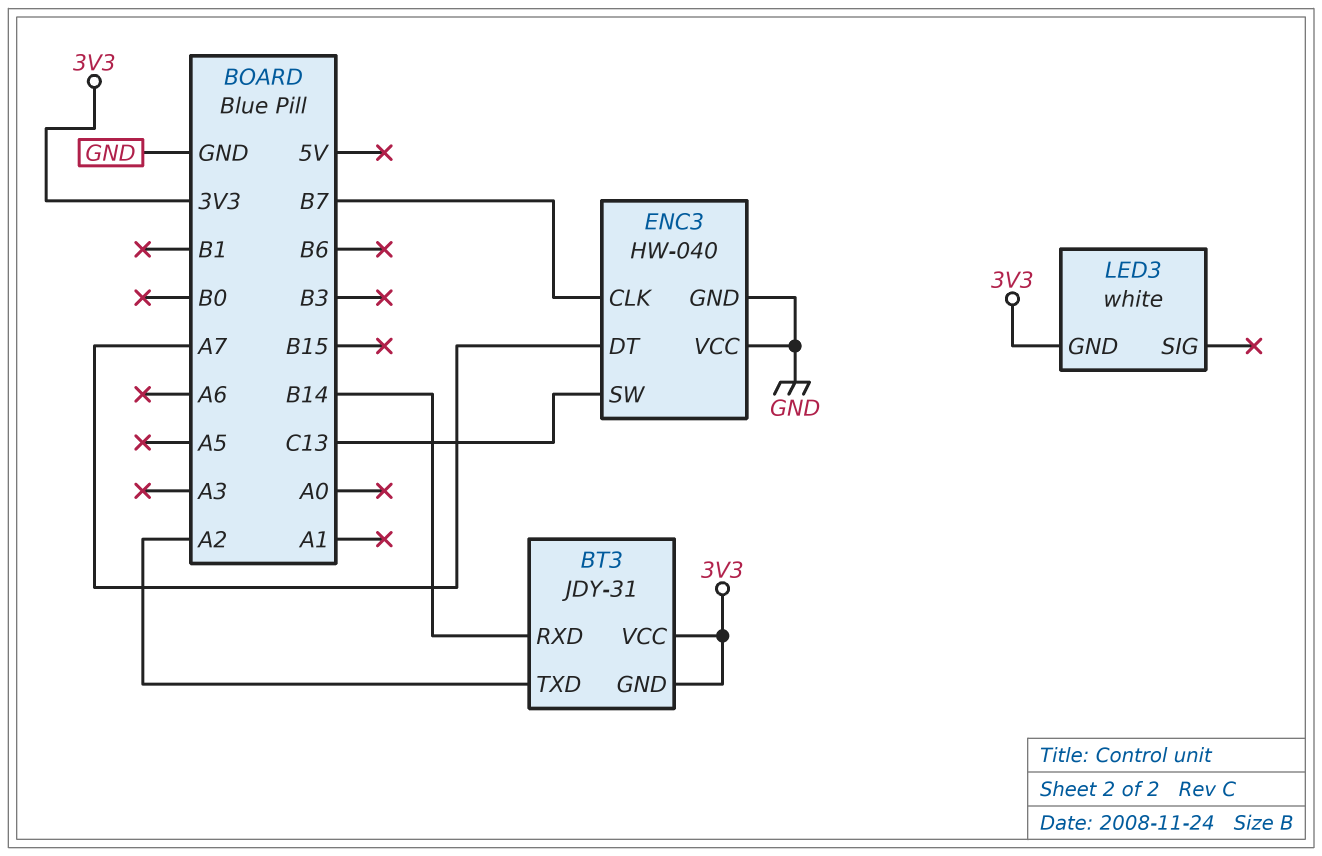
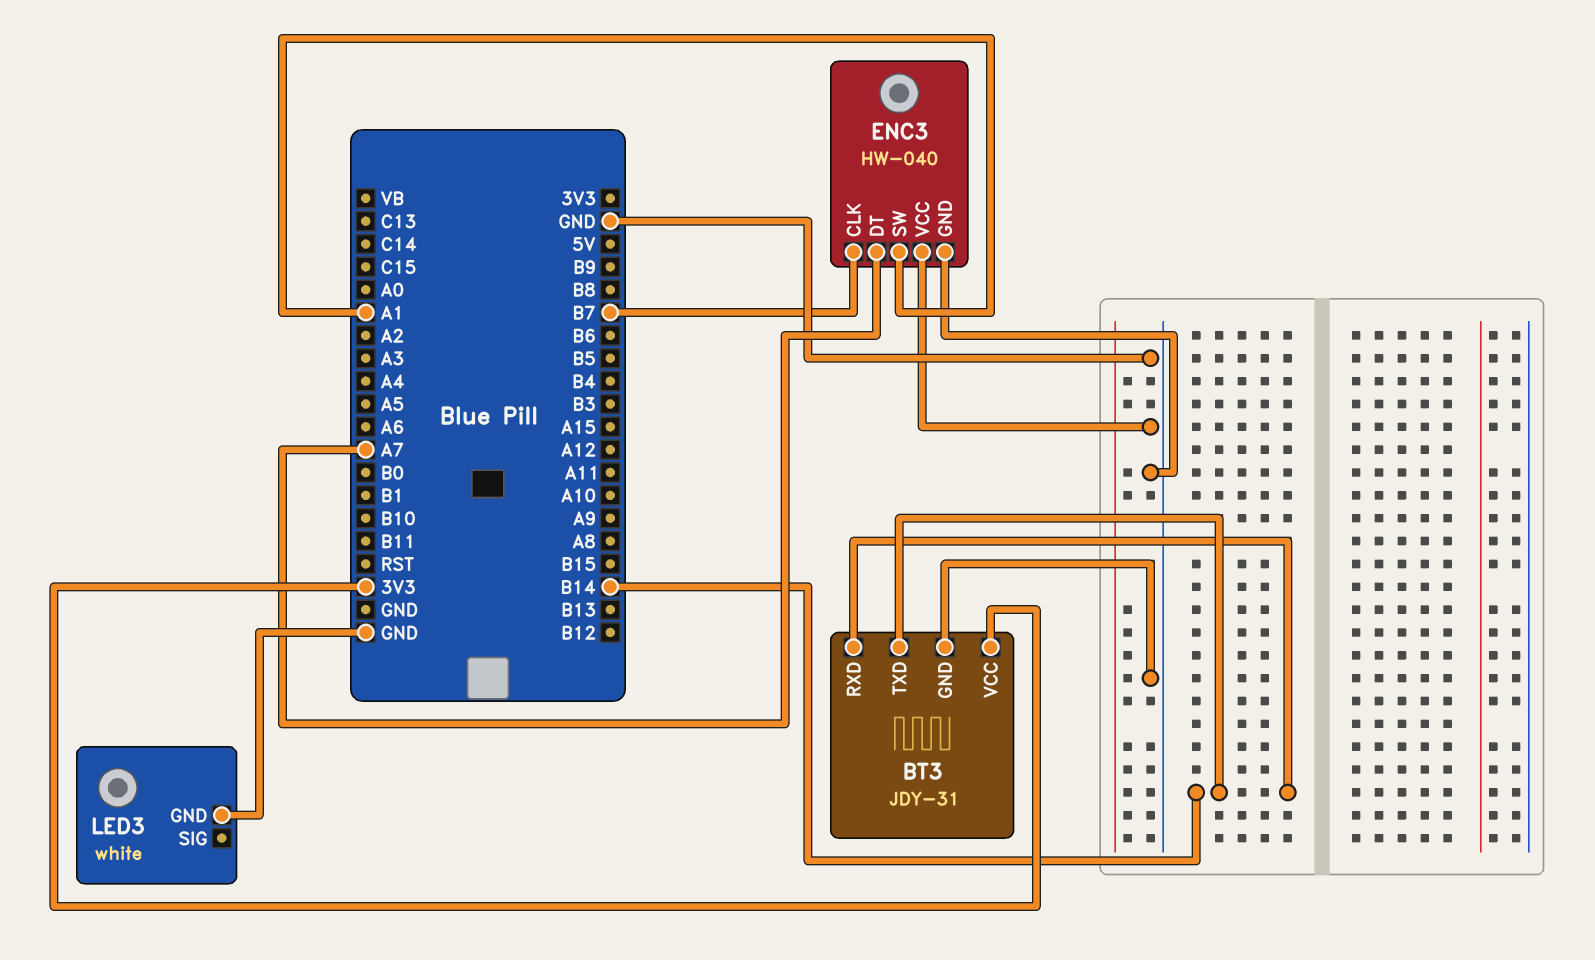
BT3 pin GND: 3V3 -> GND
BT3 pin TXD: A2 -> B14
ENC3 pin SW: C13 -> A1
LED3 pin GND: 3V3 -> GND

